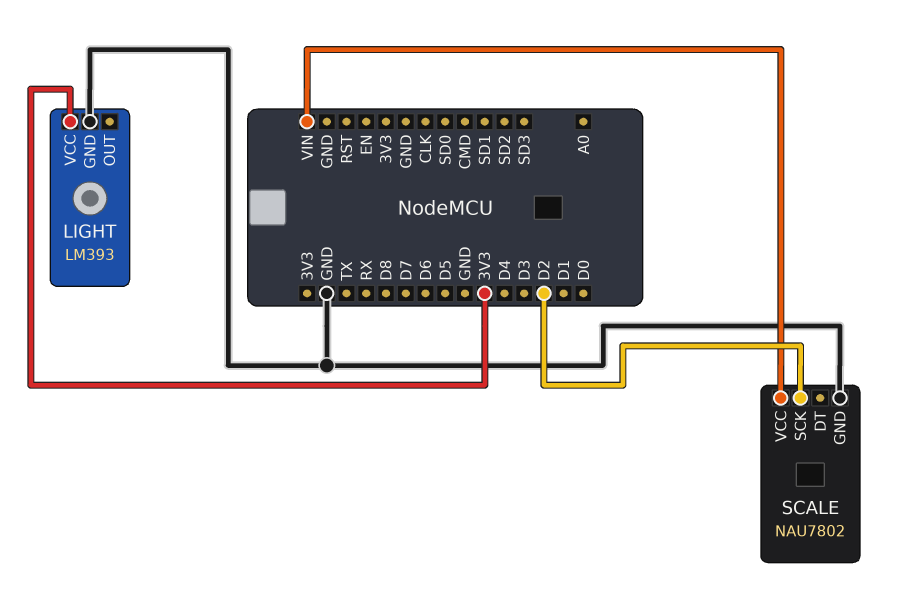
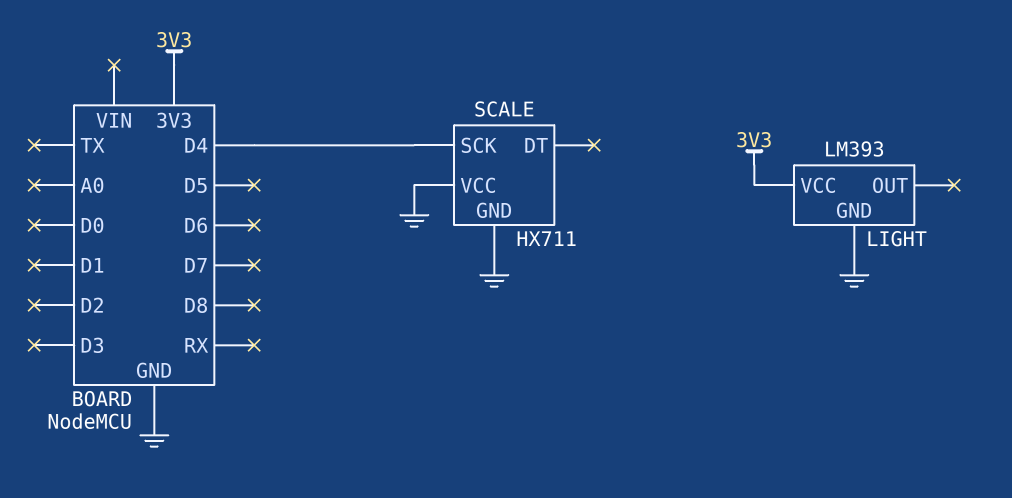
SCALE: NAU7802 -> HX711
SCALE pin SCK: D2 -> D4
SCALE pin VCC: VIN -> GND

